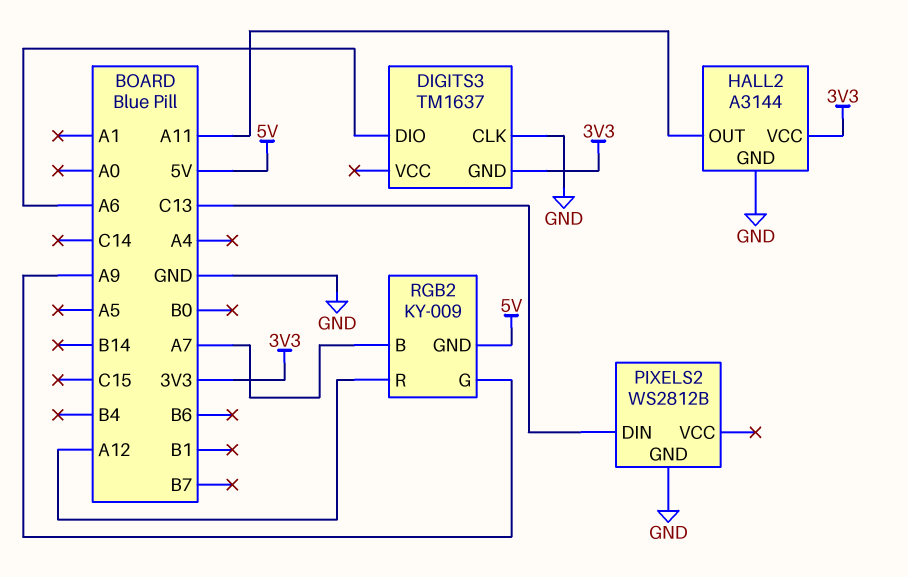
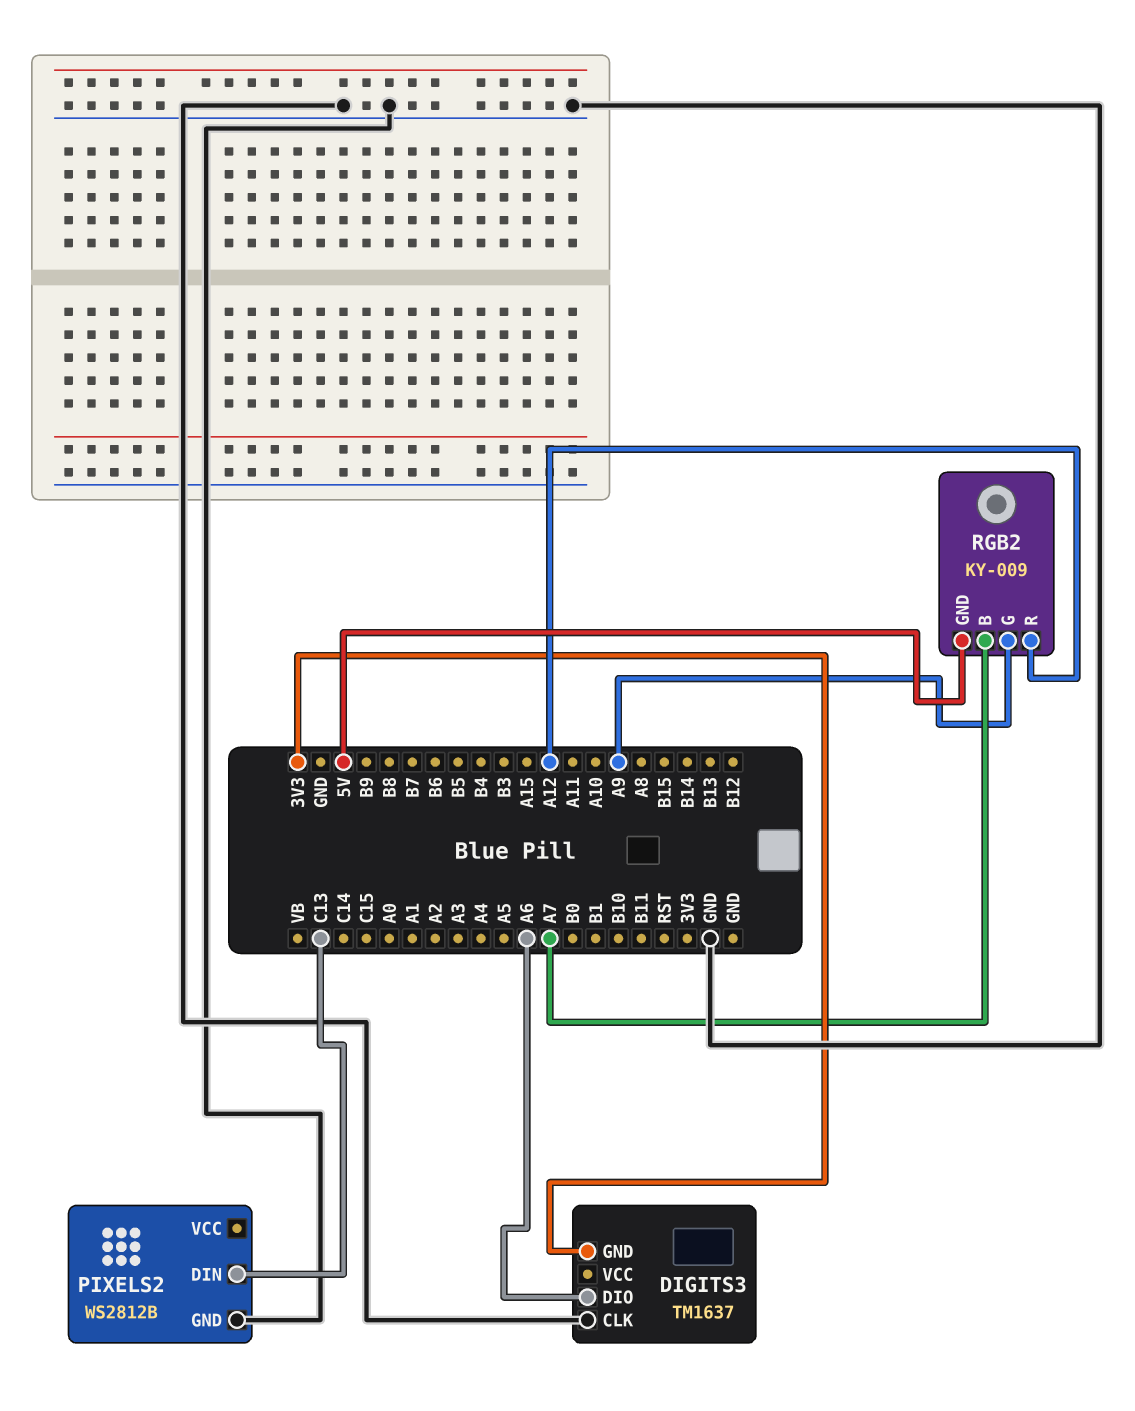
HALL2: A3144 -> none
HALL2 pin GND: GND -> none
HALL2 pin OUT: A11 -> none
HALL2 pin VCC: 3V3 -> none

